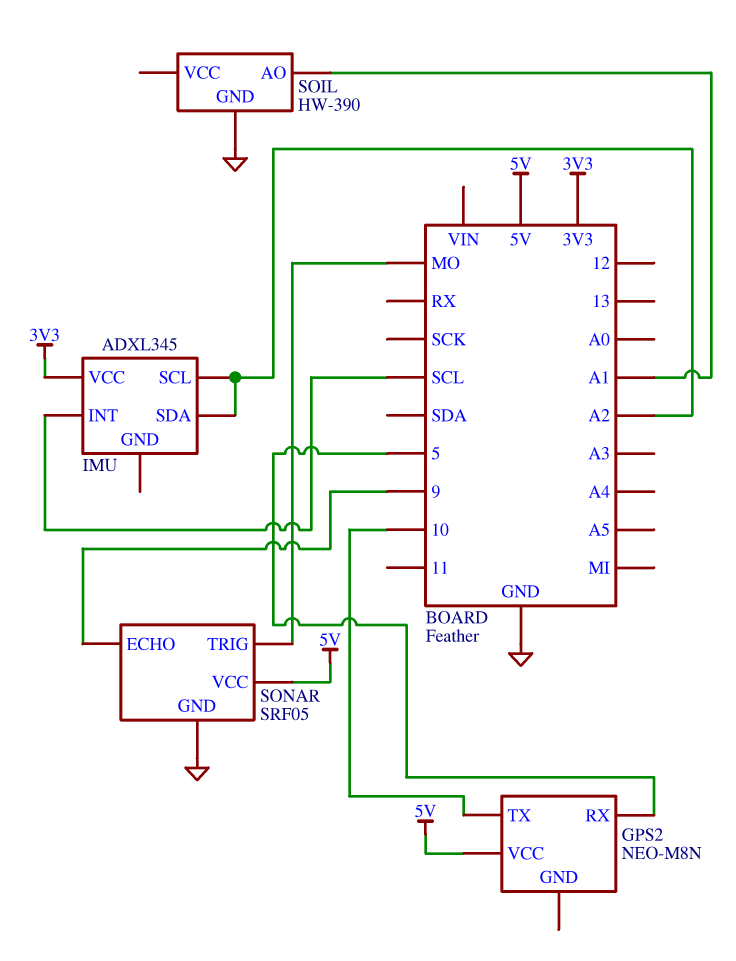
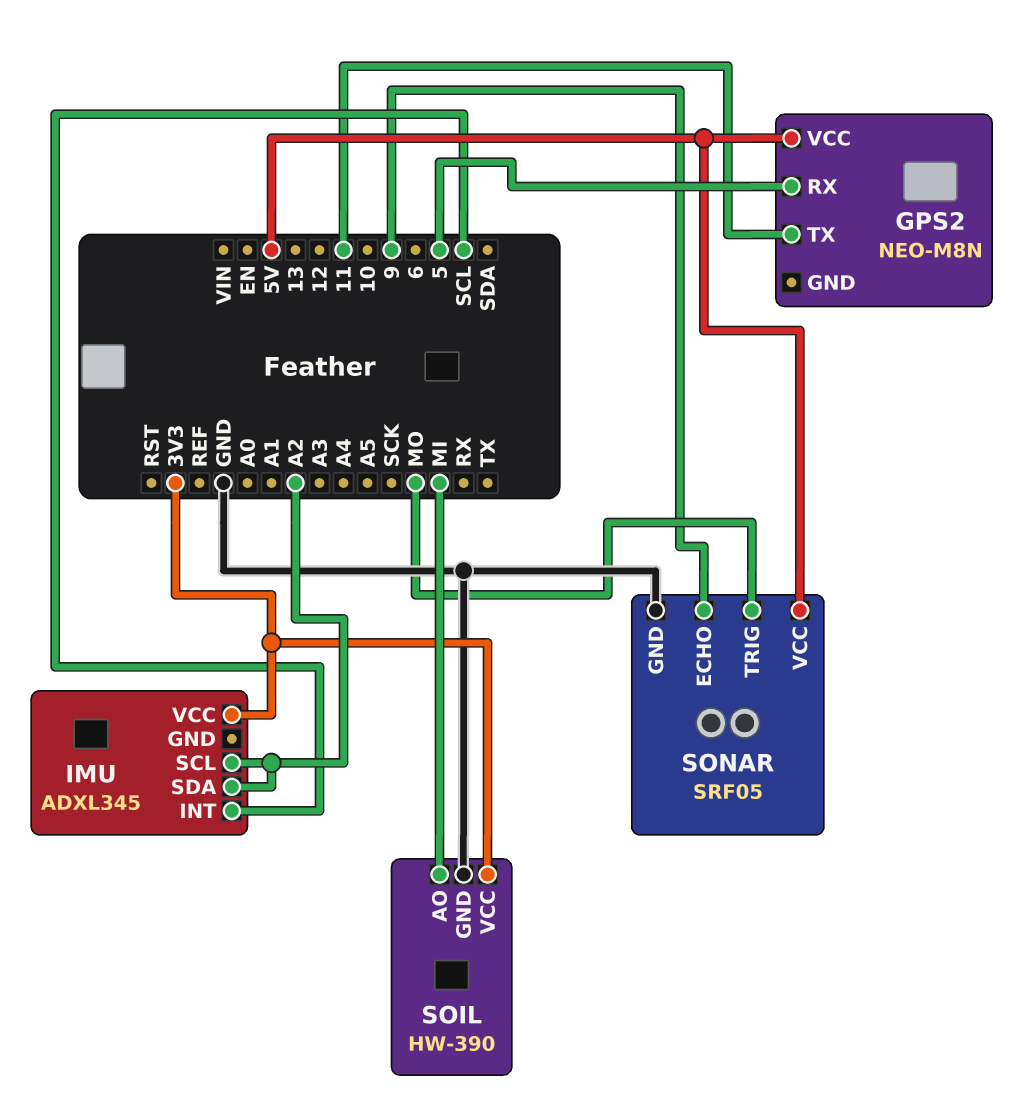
GPS2 pin TX: 10 -> 11
SOIL pin AO: A1 -> MI
SOIL pin VCC: none -> 3V3

